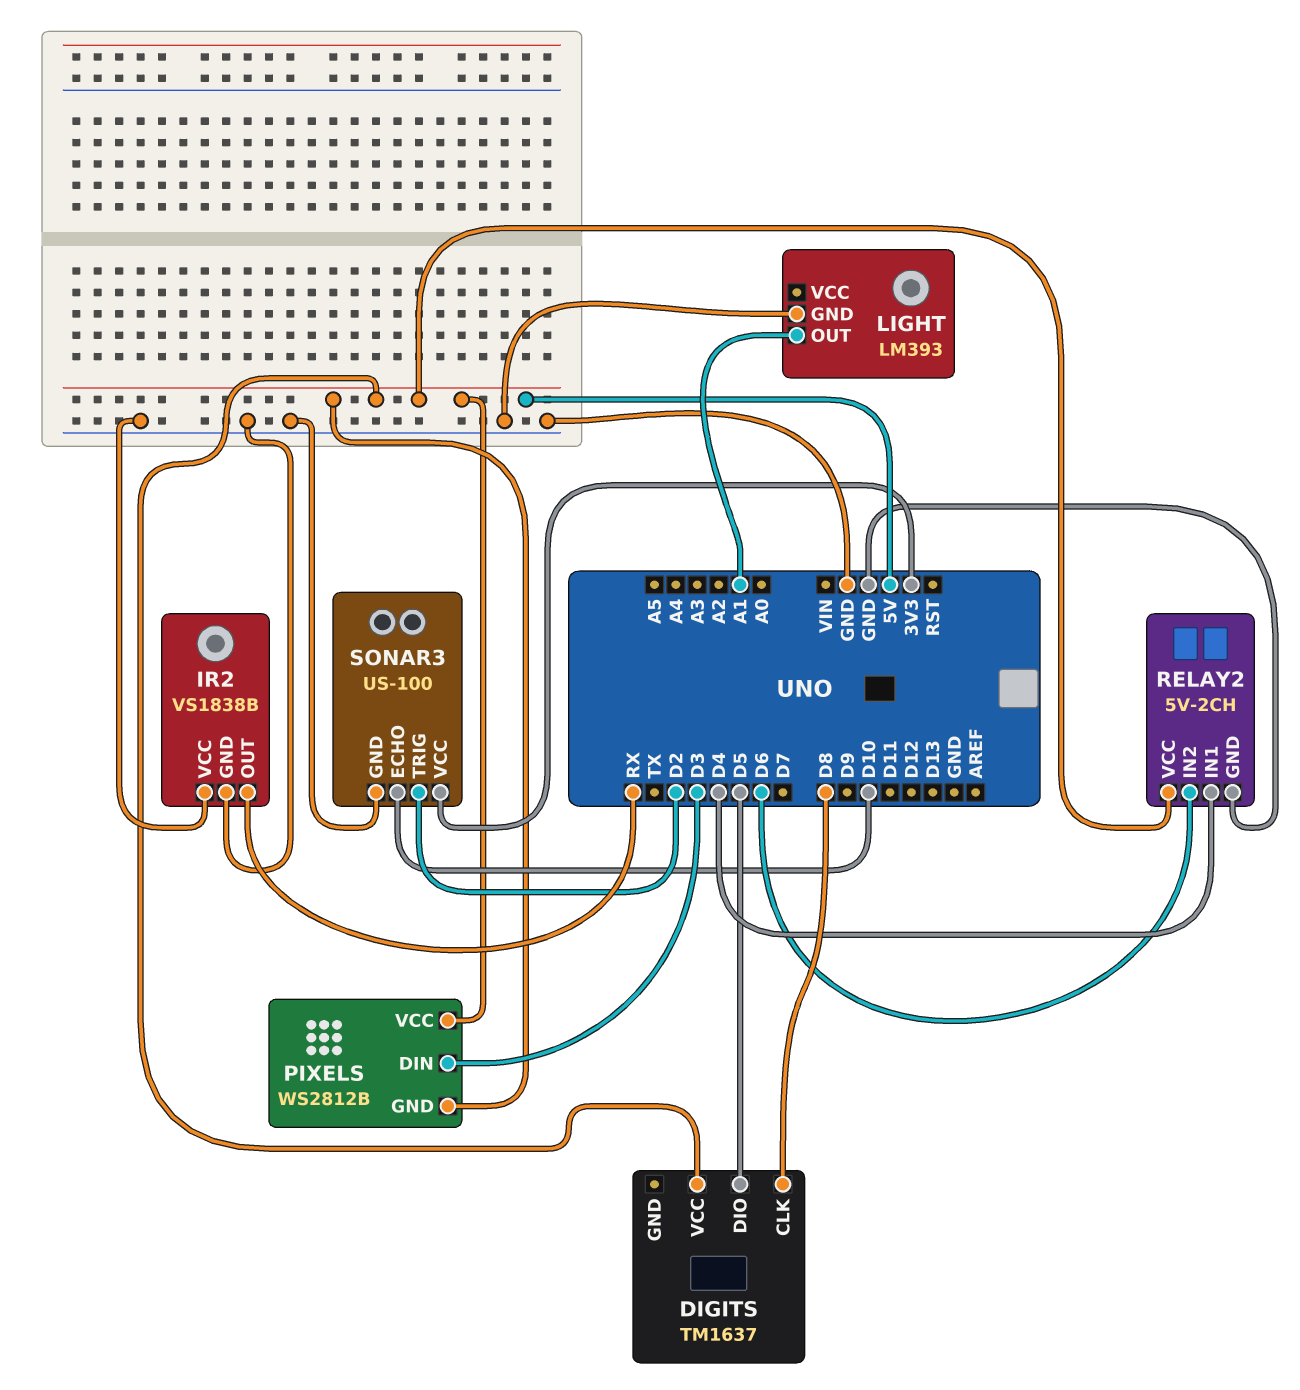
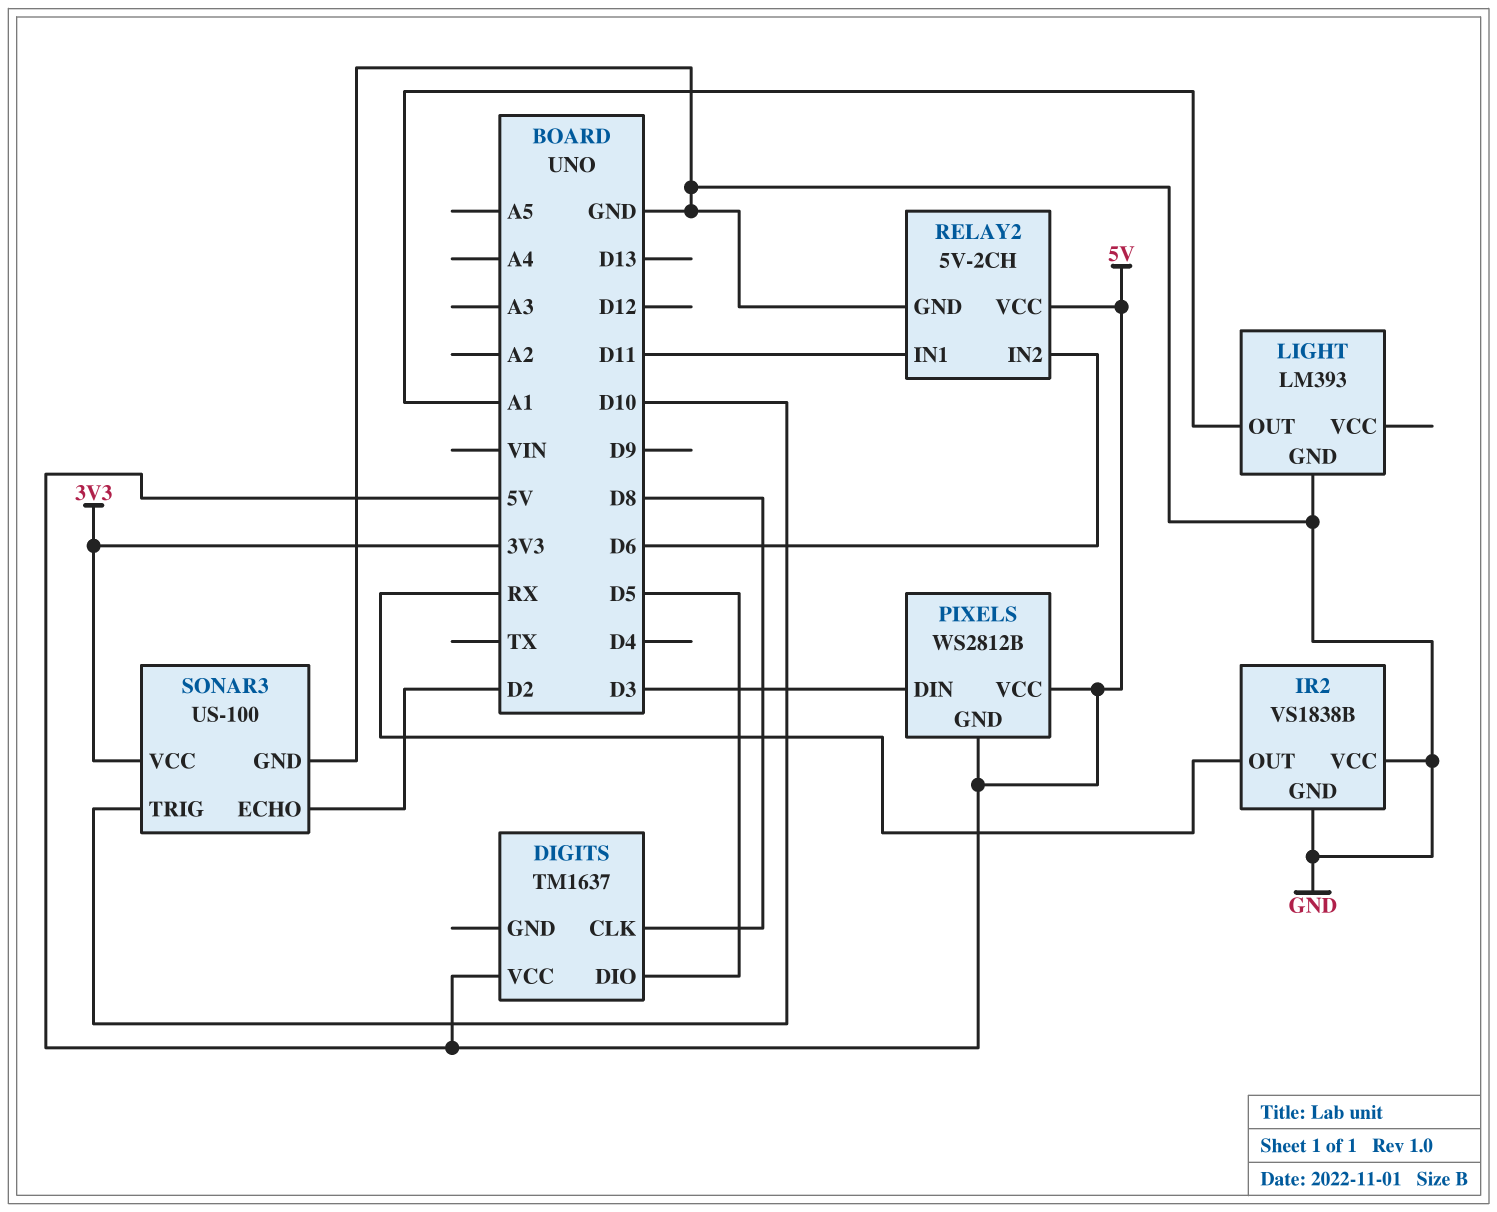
RELAY2 pin IN1: D4 -> D11
SONAR3 pin ECHO: D10 -> D2
SONAR3 pin TRIG: D2 -> D10

